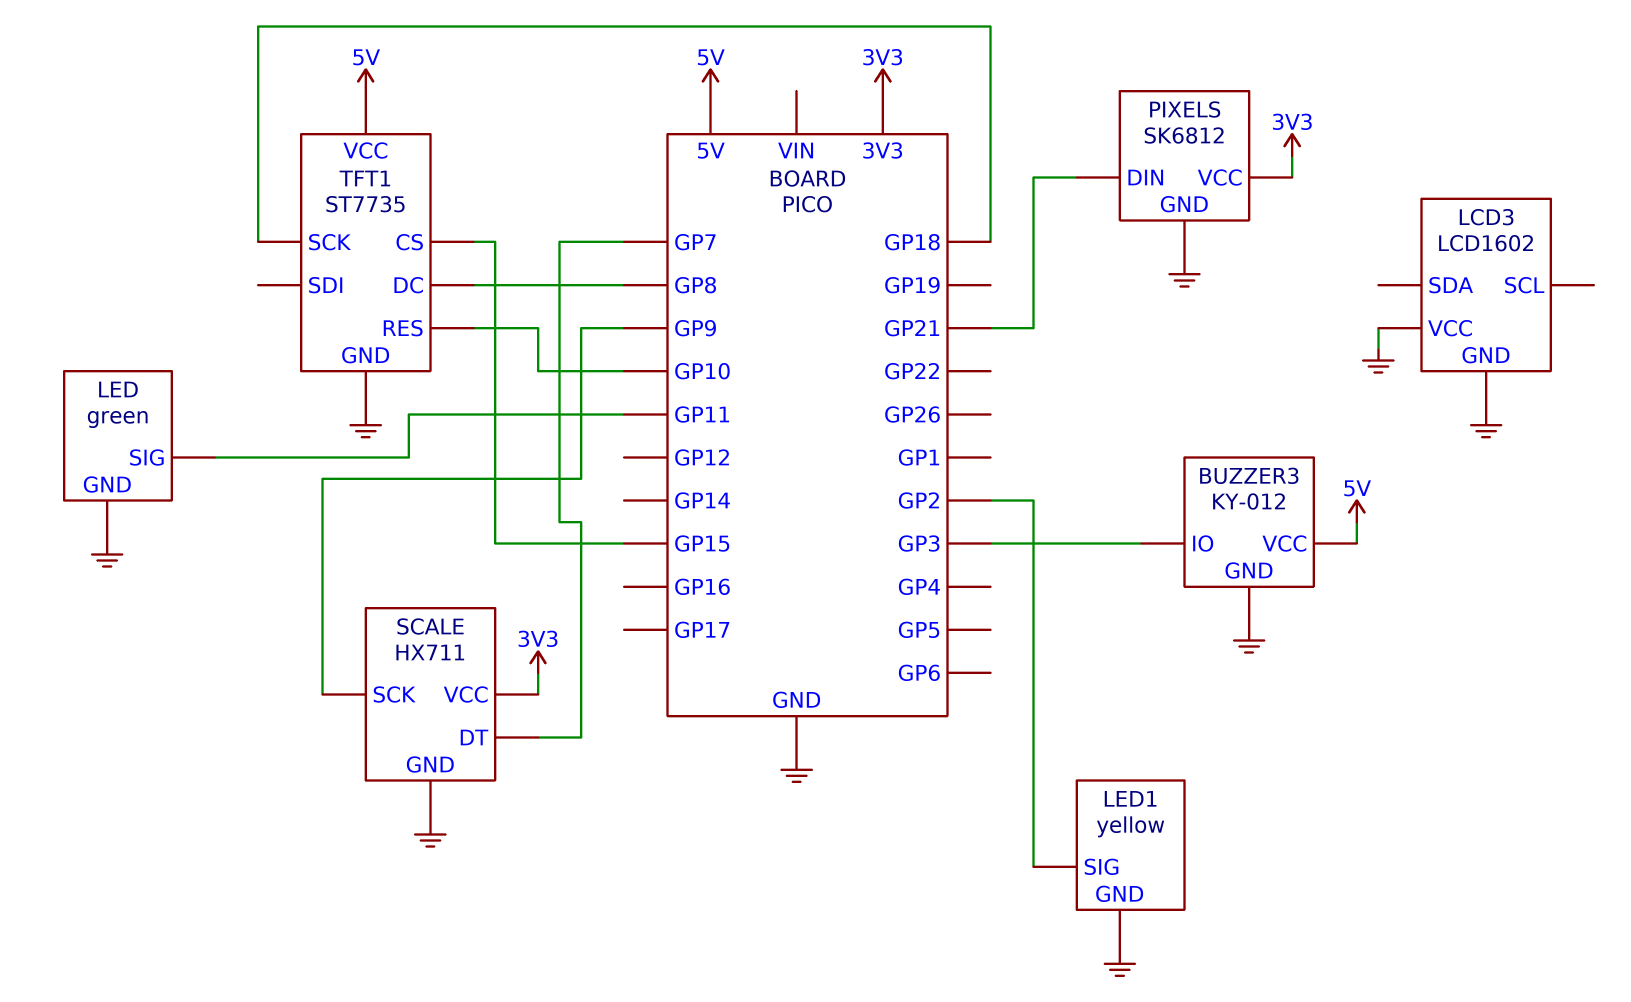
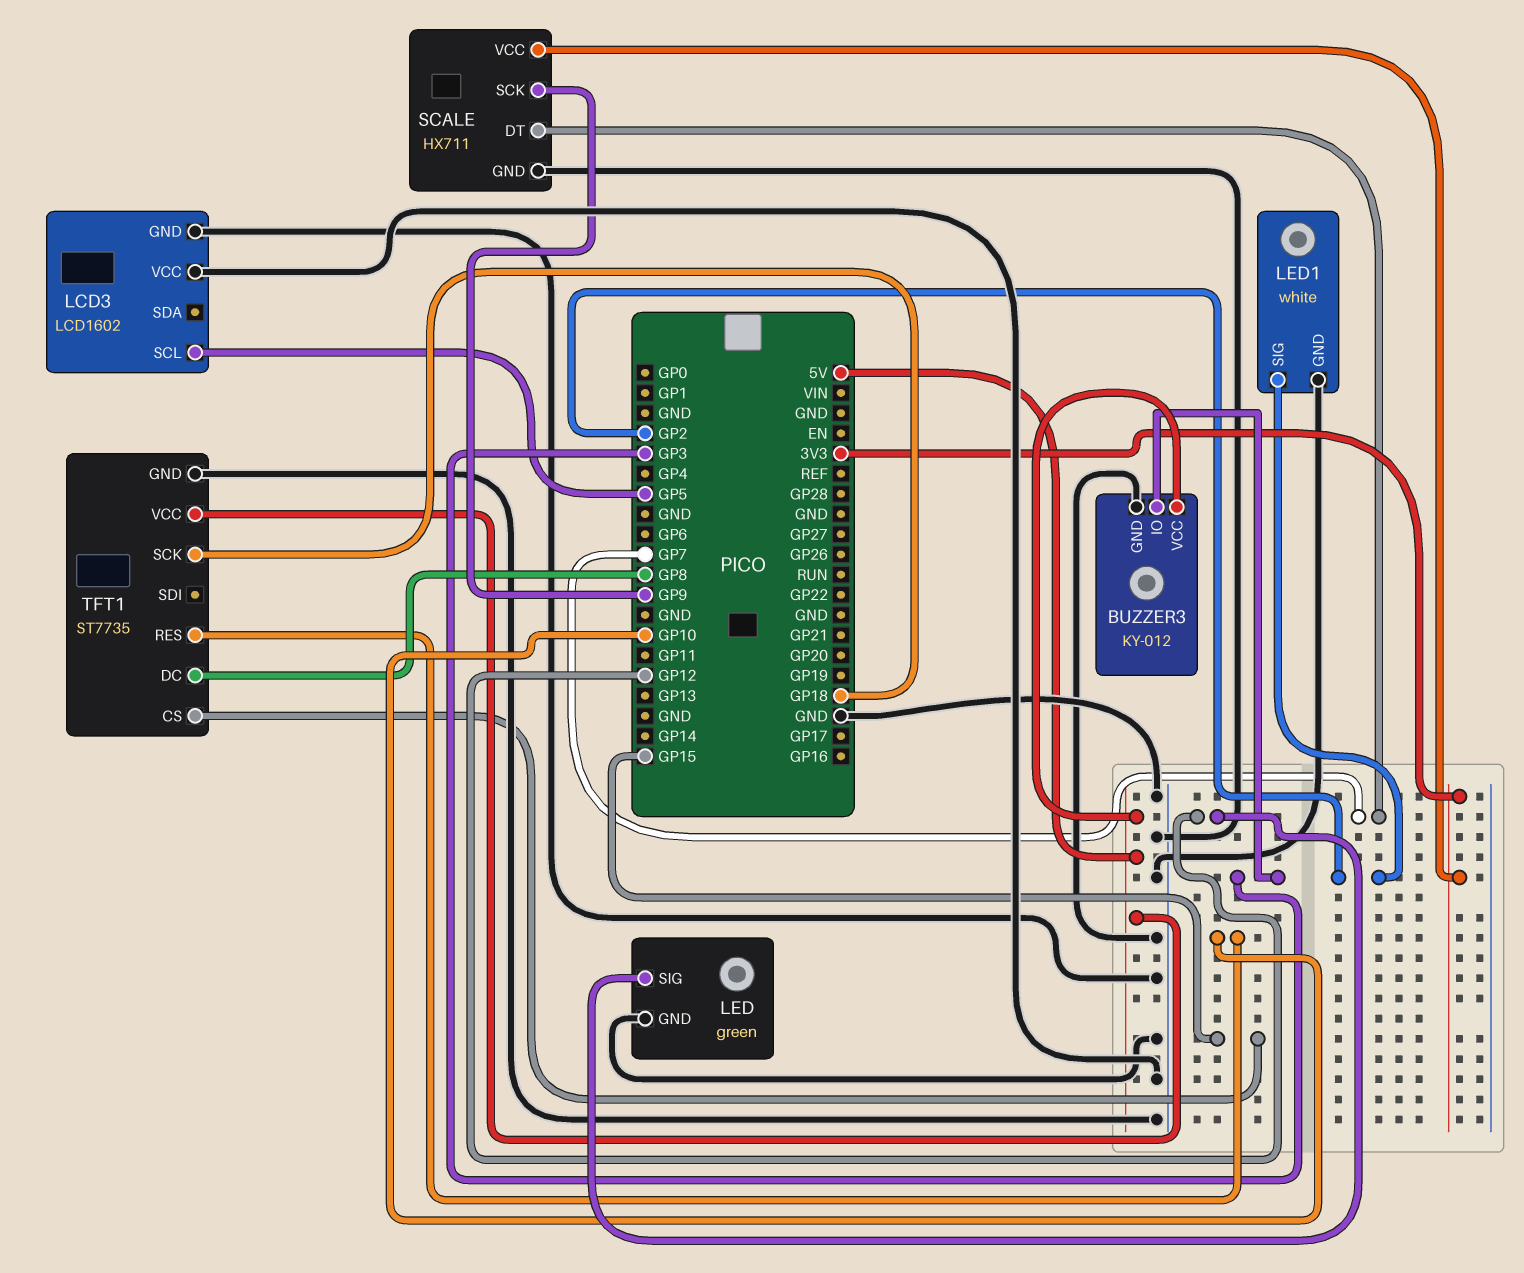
LCD3 pin SCL: none -> GP5
LED pin SIG: GP11 -> GP12
LED1: yellow -> white
PIXELS: SK6812 -> none
PIXELS pin DIN: GP21 -> none
PIXELS pin GND: GND -> none
PIXELS pin VCC: 3V3 -> none

